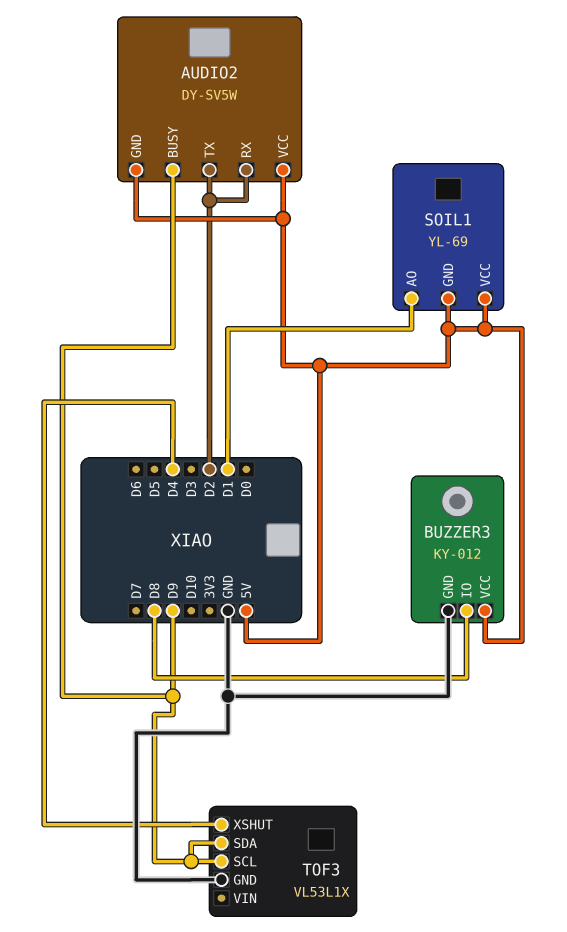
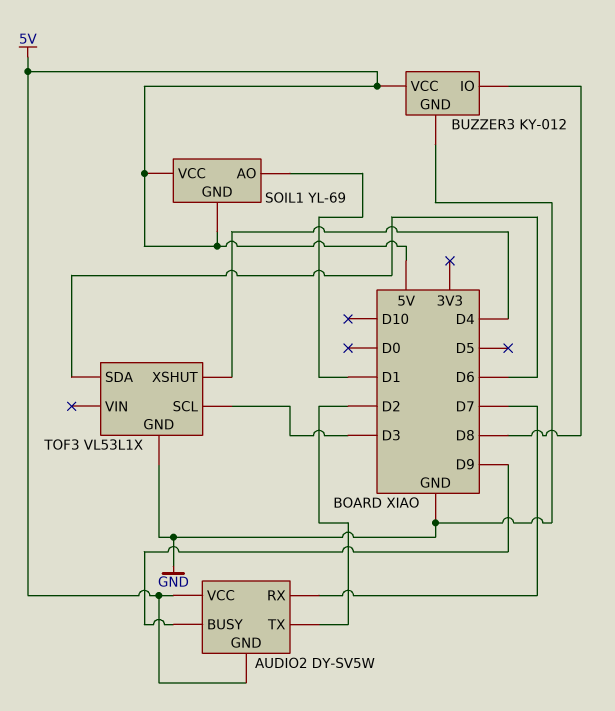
AUDIO2 pin RX: D2 -> D7
TOF3 pin SCL: D9 -> D3
TOF3 pin SDA: D9 -> D6

